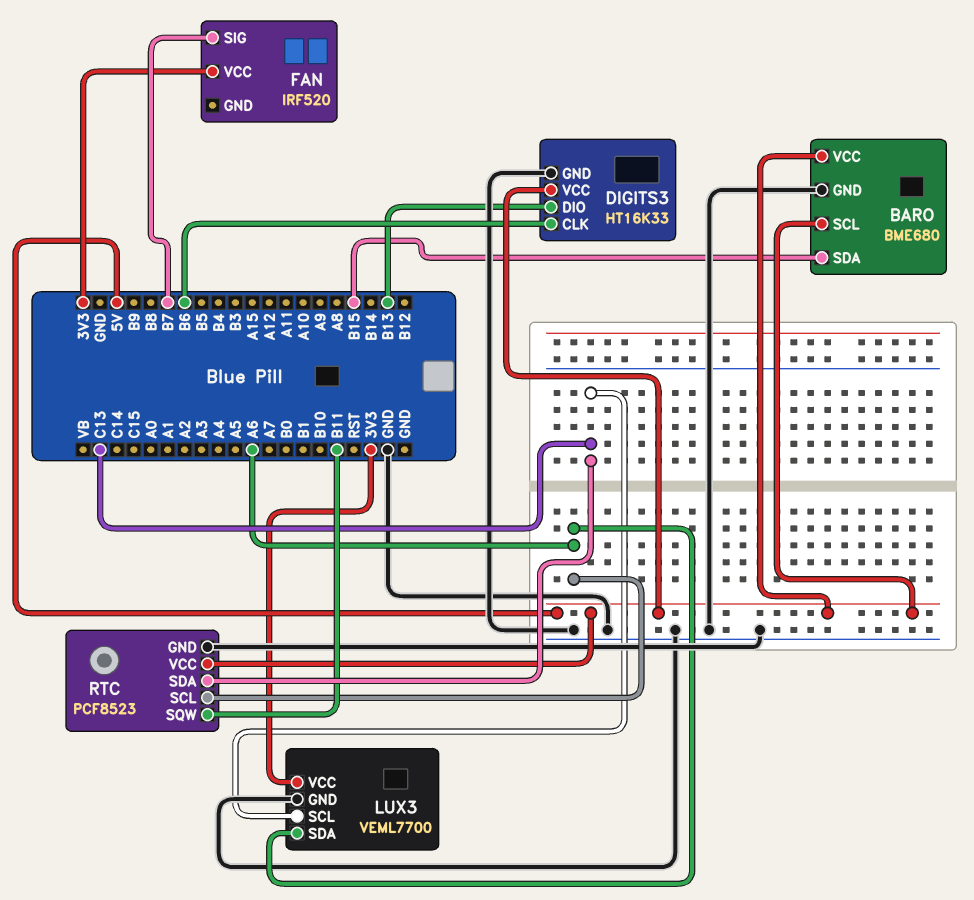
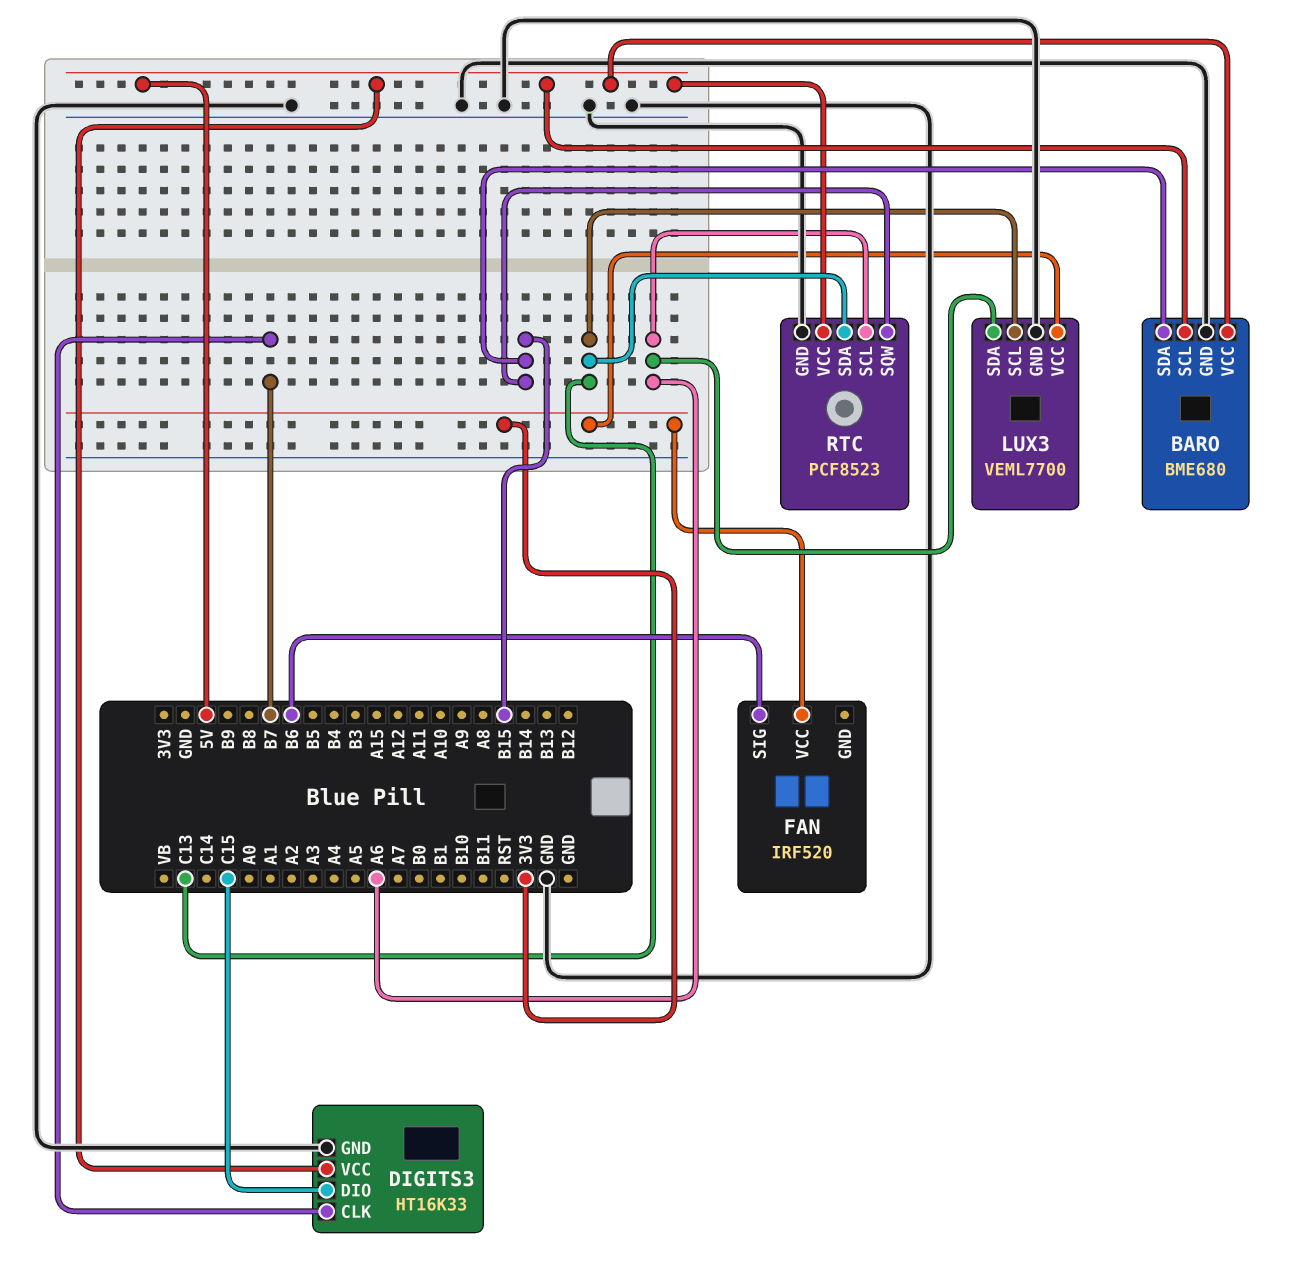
DIGITS3 pin CLK: B6 -> B7
DIGITS3 pin DIO: B13 -> C15
FAN pin SIG: B7 -> B6
RTC pin SQW: B11 -> B15

